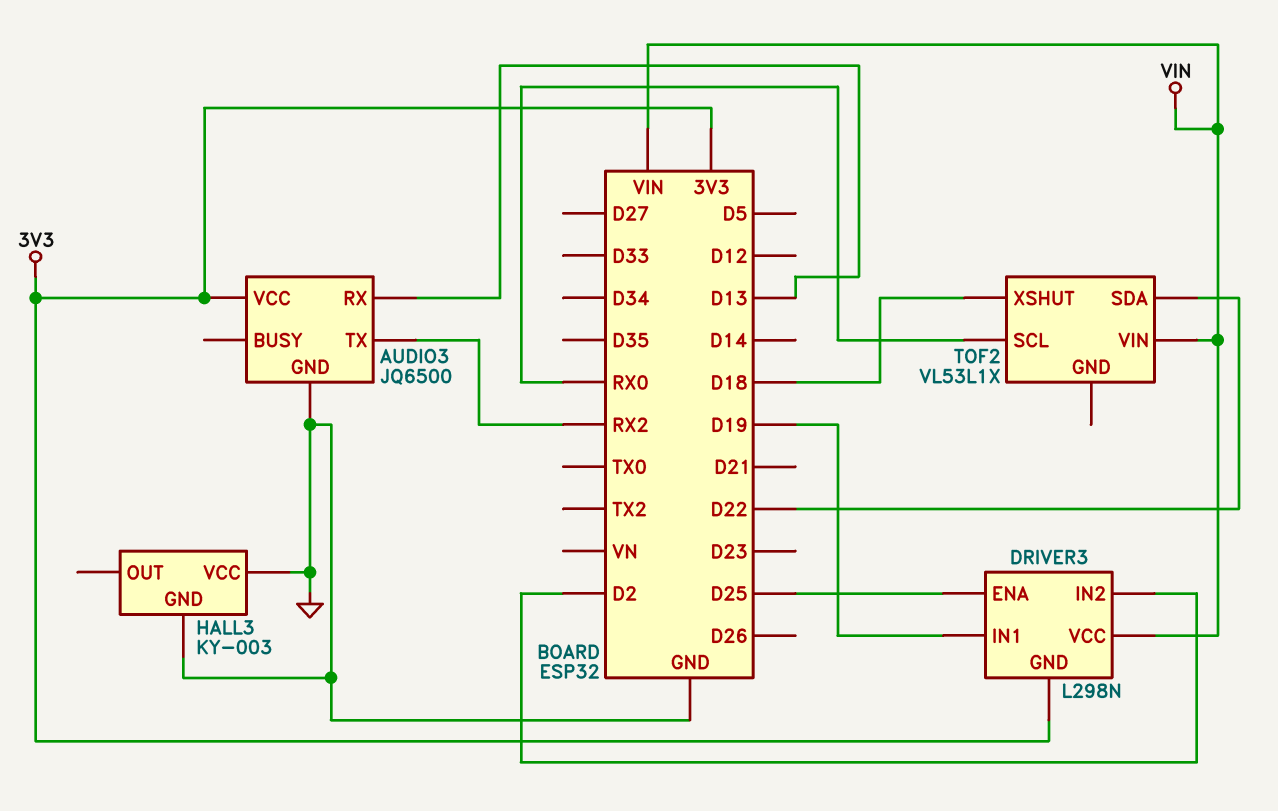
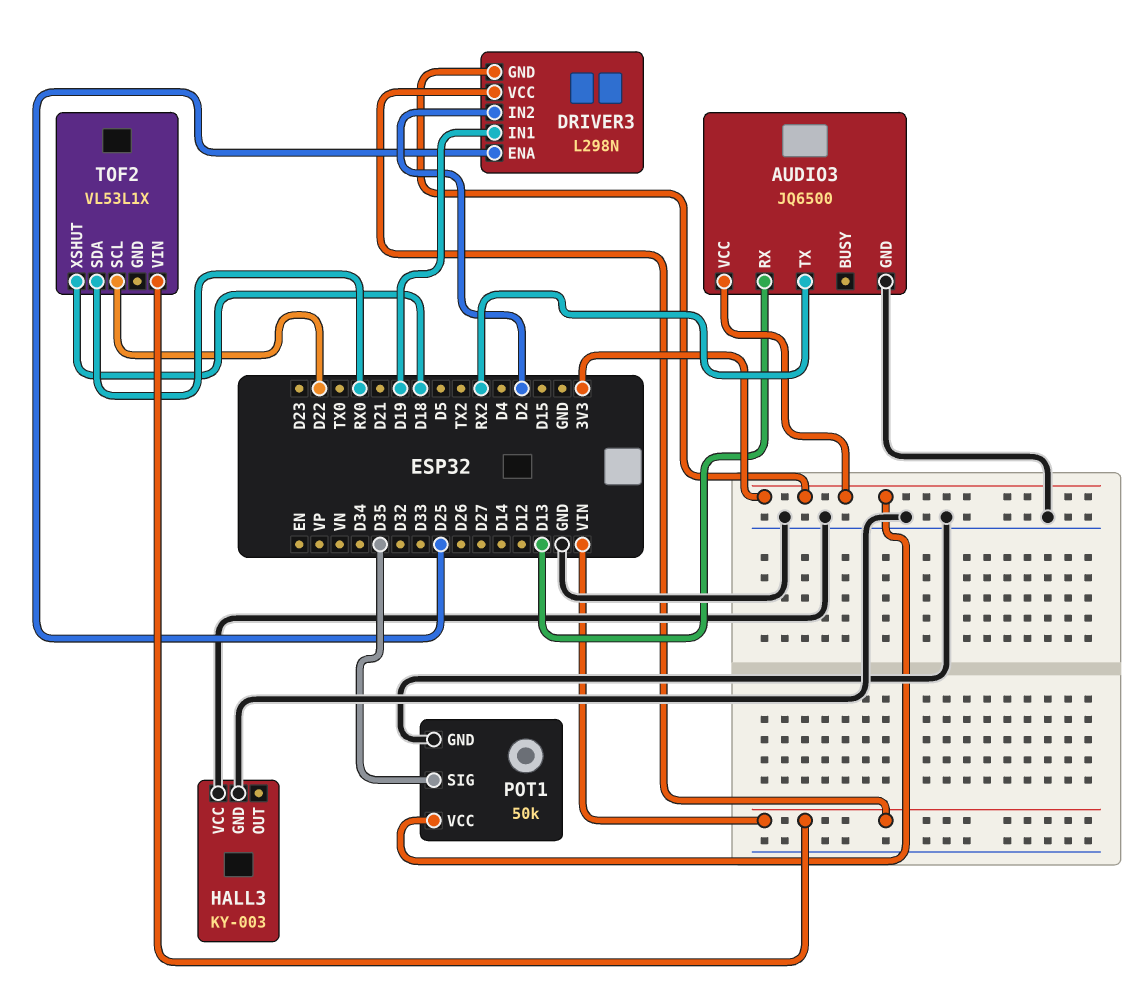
POT1: none -> 50k
POT1 pin GND: none -> GND
POT1 pin SIG: none -> D35
POT1 pin VCC: none -> 3V3
TOF2 pin SCL: RX0 -> D22
TOF2 pin SDA: D22 -> RX0

